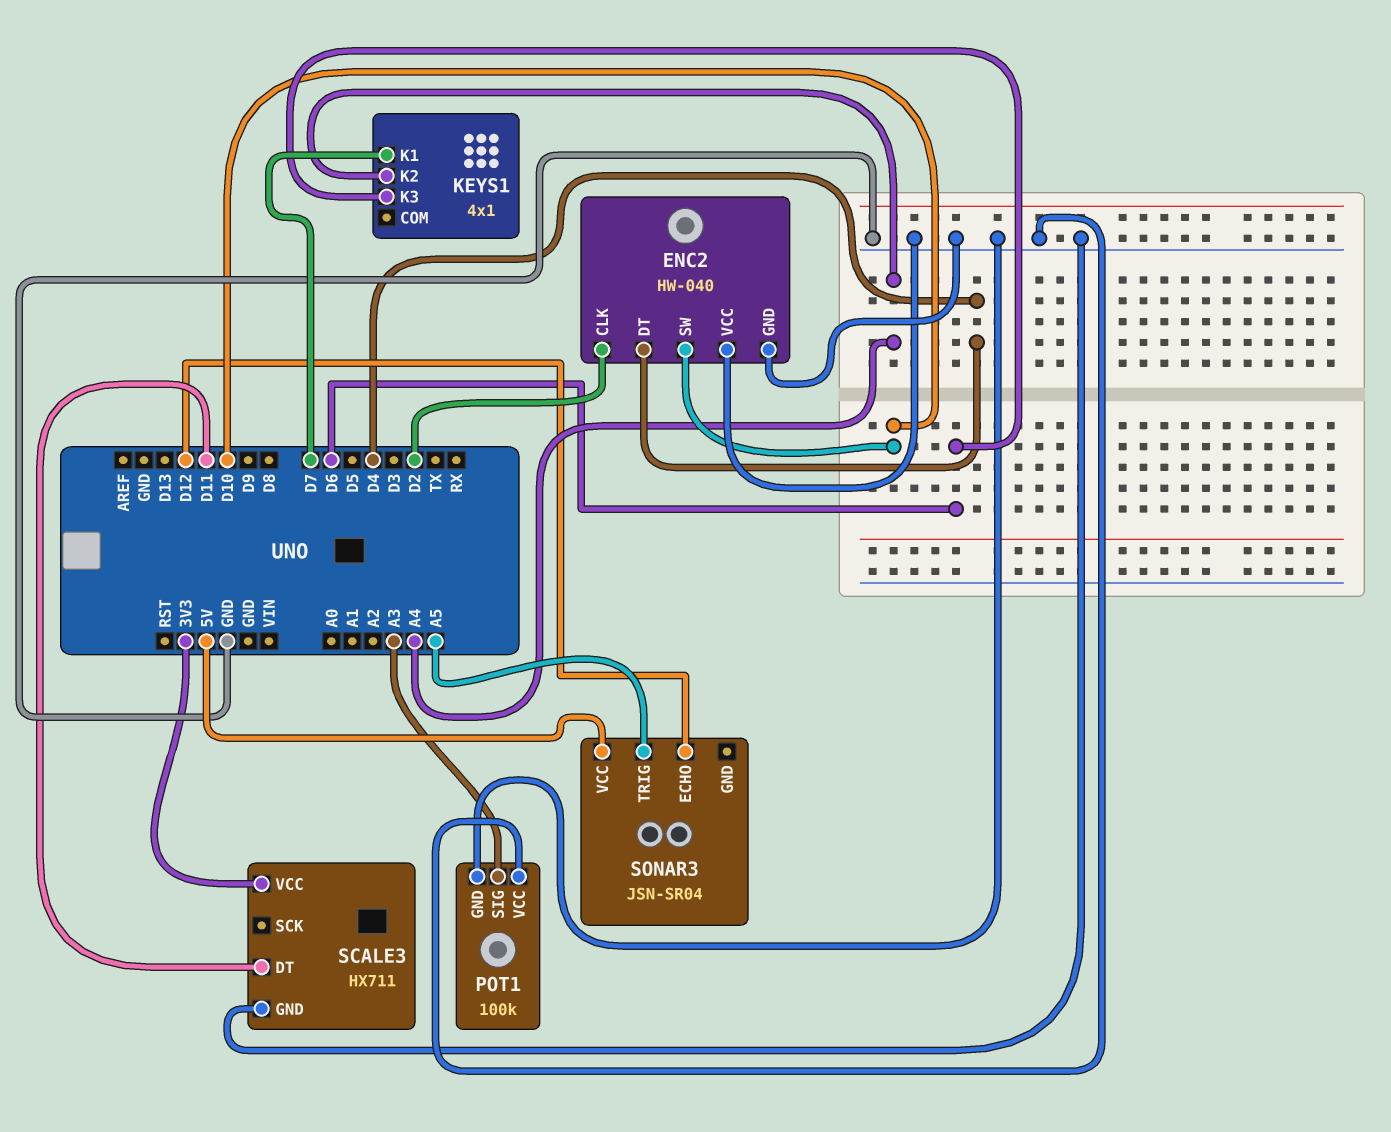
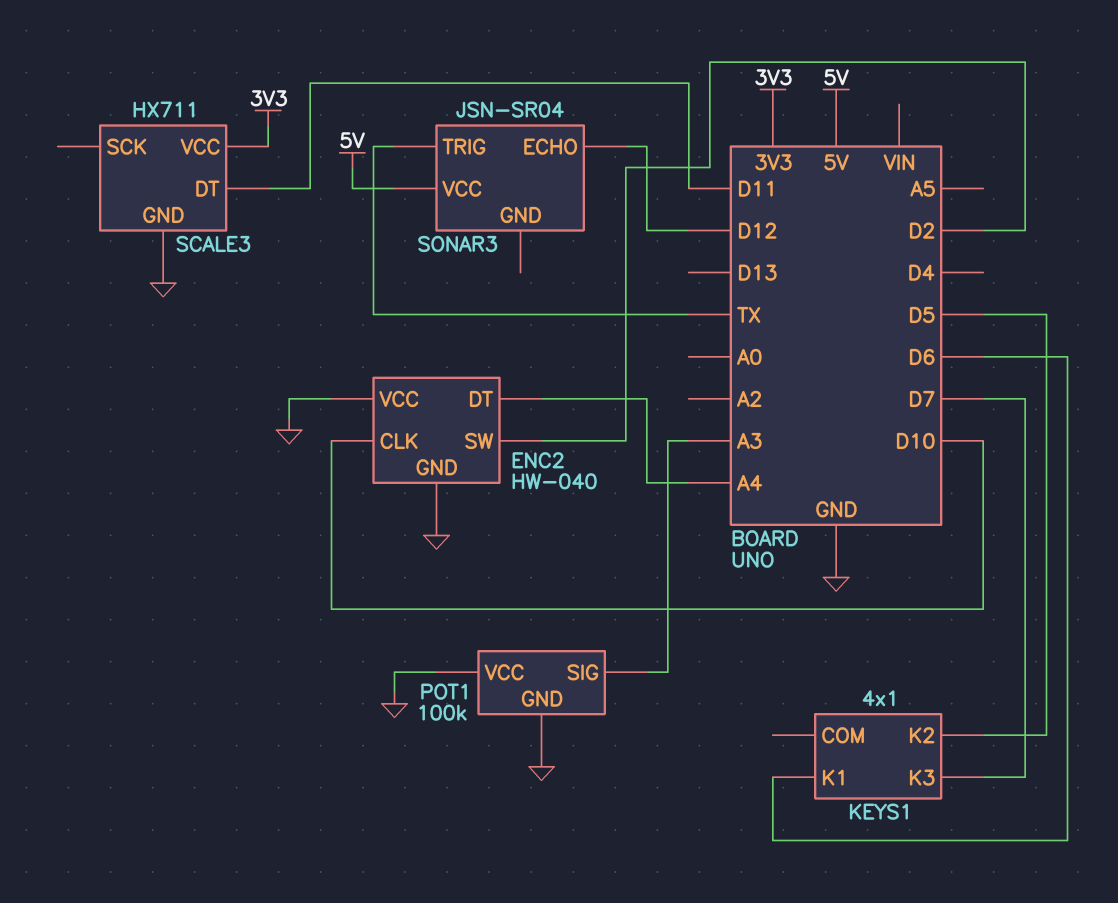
ENC2 pin CLK: D2 -> D10
ENC2 pin DT: D4 -> A4
ENC2 pin SW: D10 -> D2
KEYS1 pin K1: D7 -> D6
KEYS1 pin K2: A4 -> D5
KEYS1 pin K3: D6 -> D7
SONAR3 pin TRIG: A5 -> TX

